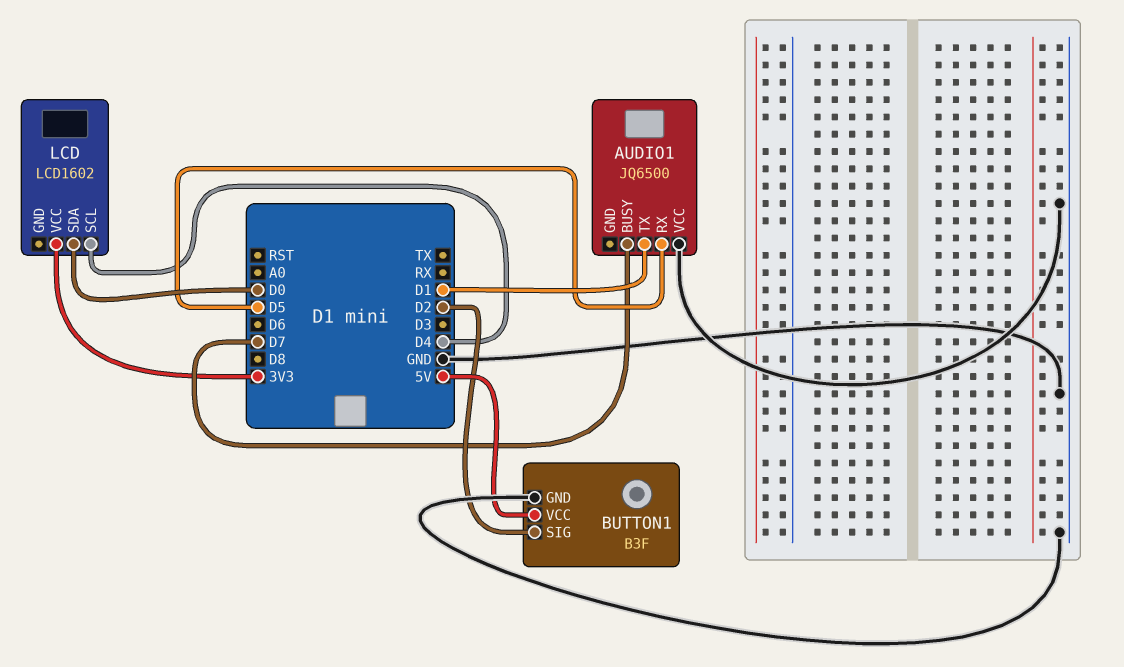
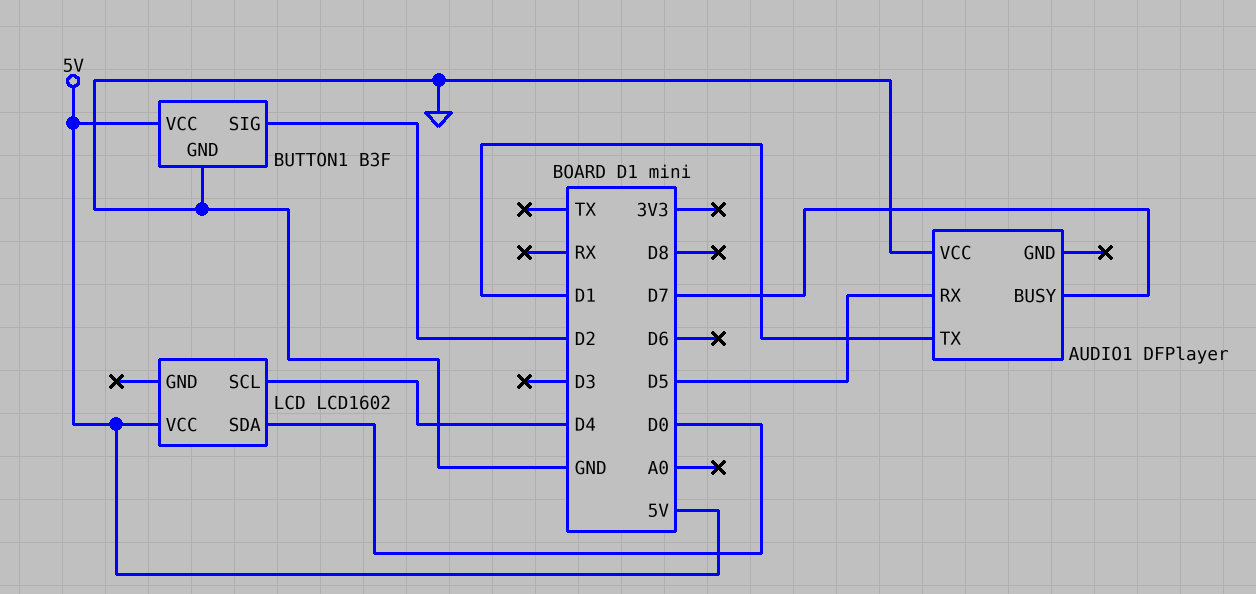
AUDIO1: JQ6500 -> DFPlayer
LCD pin VCC: 3V3 -> 5V

